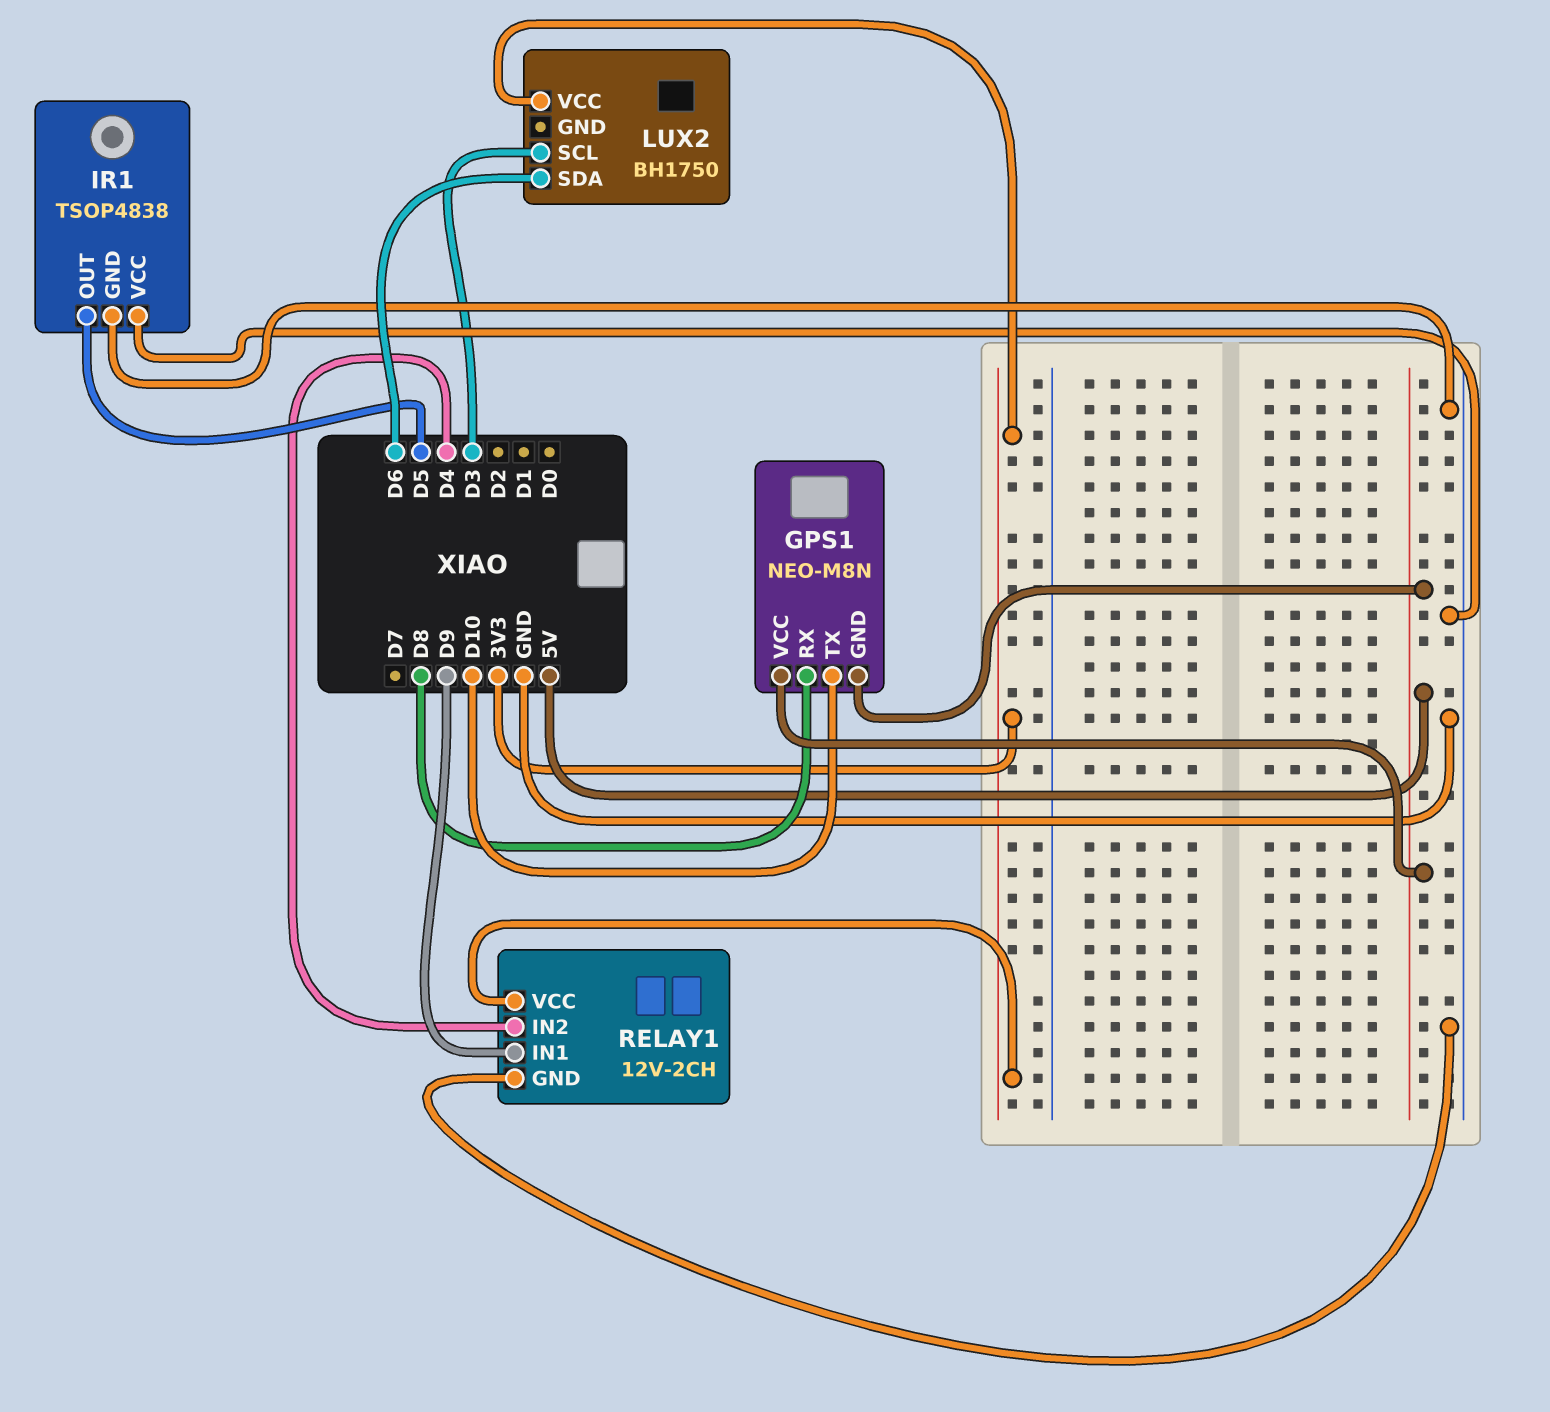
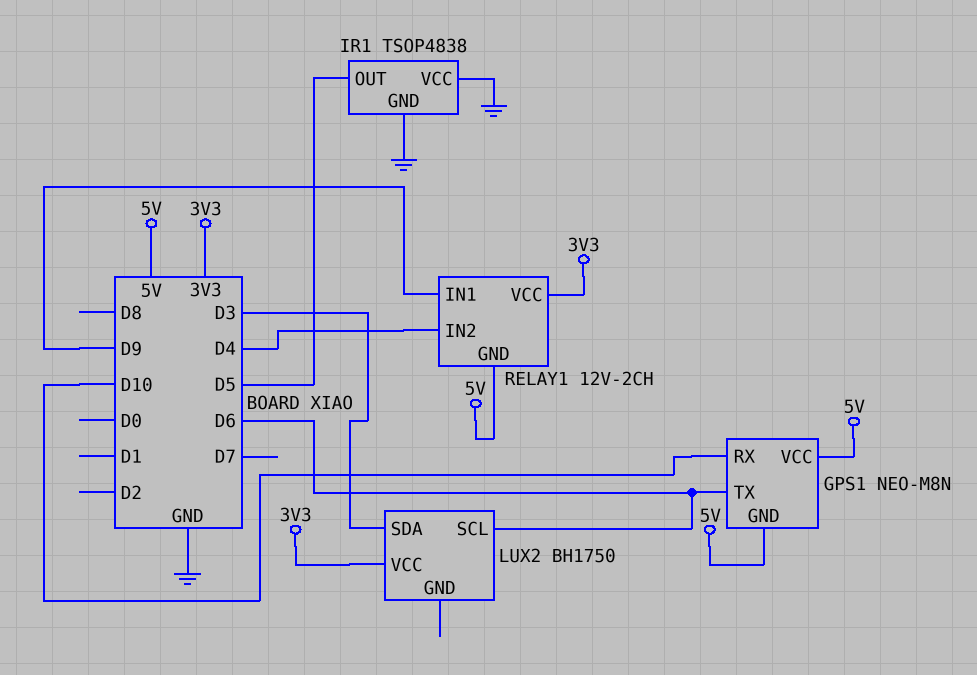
GPS1 pin RX: D8 -> D10
GPS1 pin TX: D10 -> D6
LUX2 pin SCL: D3 -> D6
LUX2 pin SDA: D6 -> D3
RELAY1 pin GND: GND -> 5V

